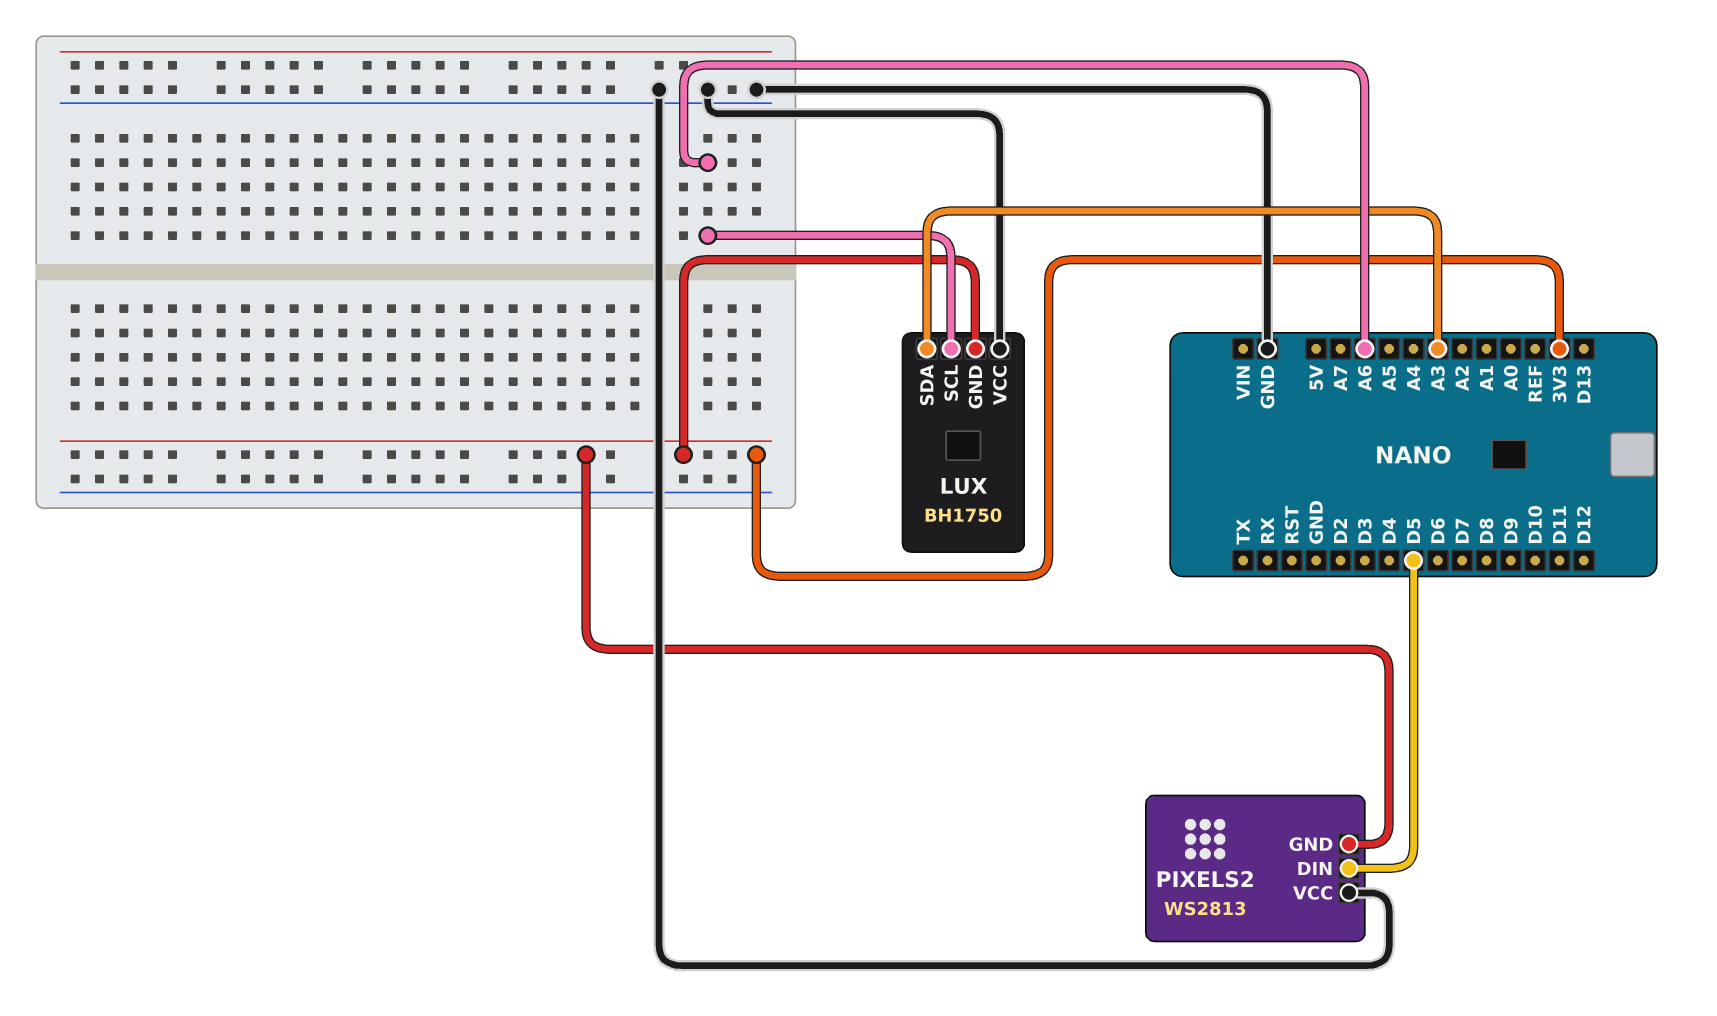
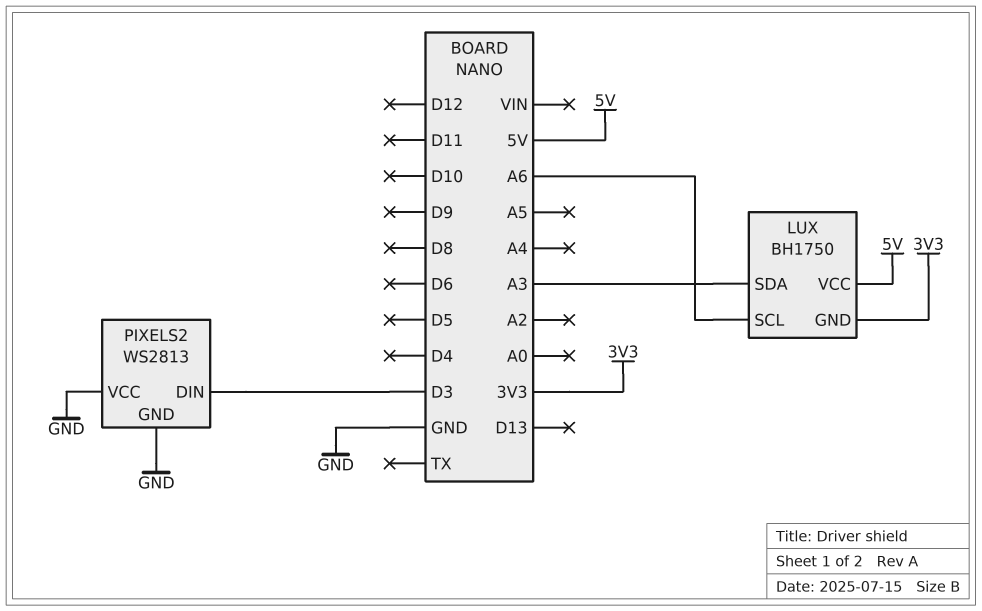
LUX pin VCC: GND -> 5V
PIXELS2 pin DIN: D5 -> D3
PIXELS2 pin GND: 3V3 -> GND

